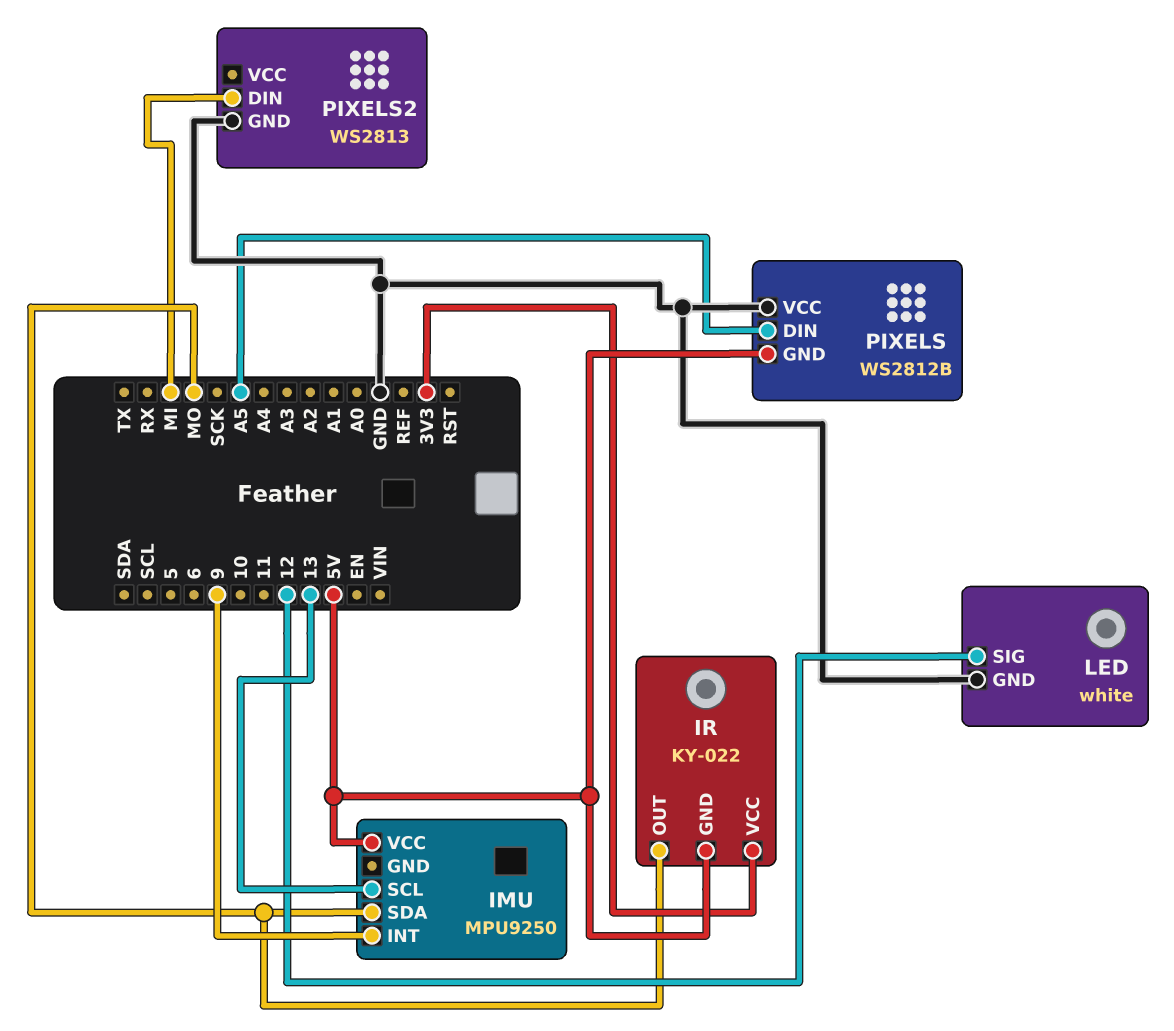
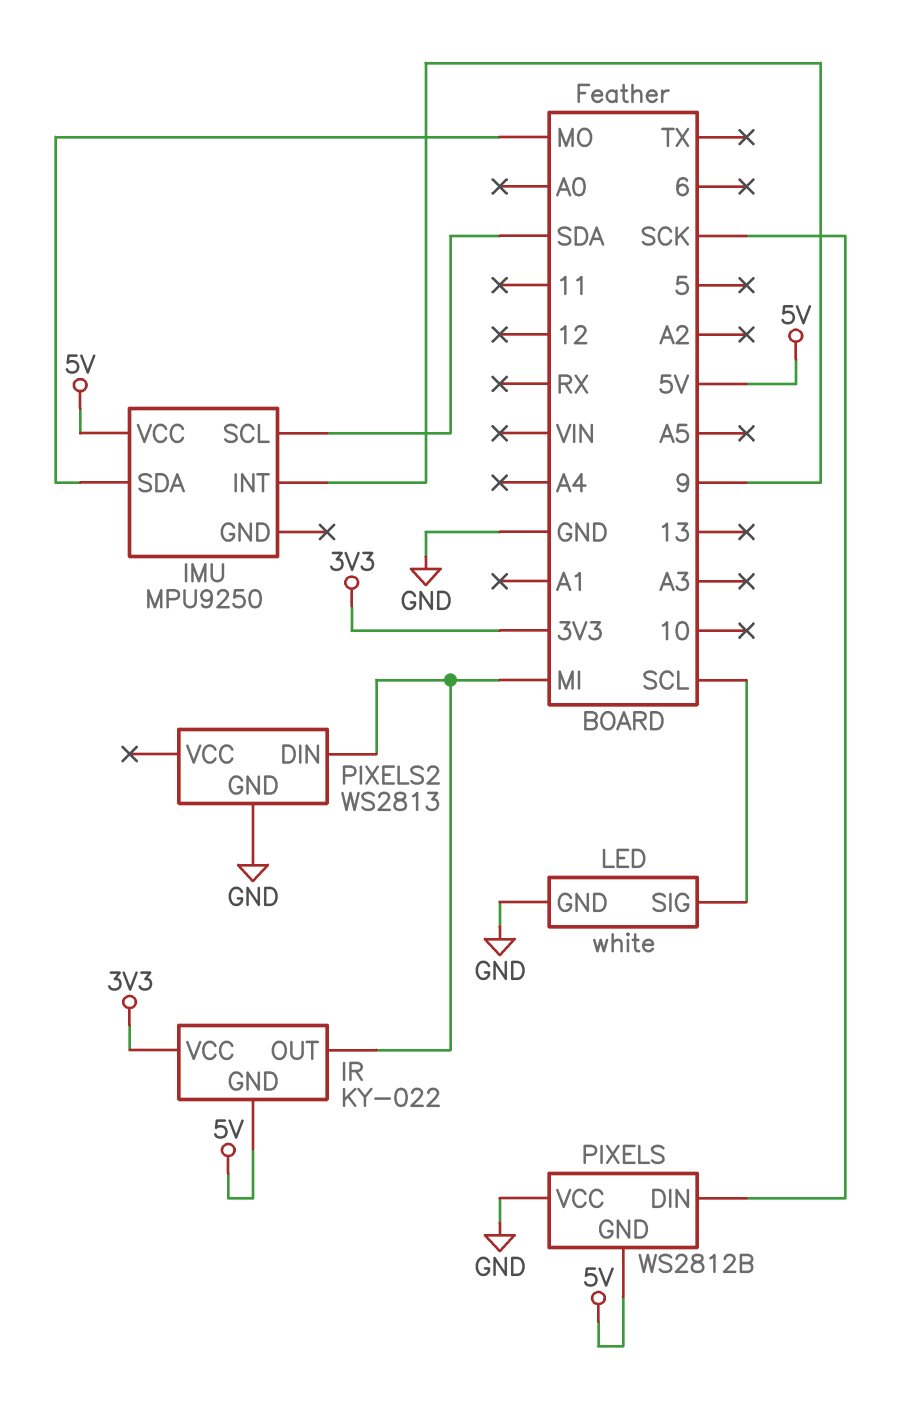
IMU pin SCL: 13 -> SDA
IR pin OUT: MO -> MI
LED pin SIG: 12 -> SCL
PIXELS pin DIN: A5 -> SCK

